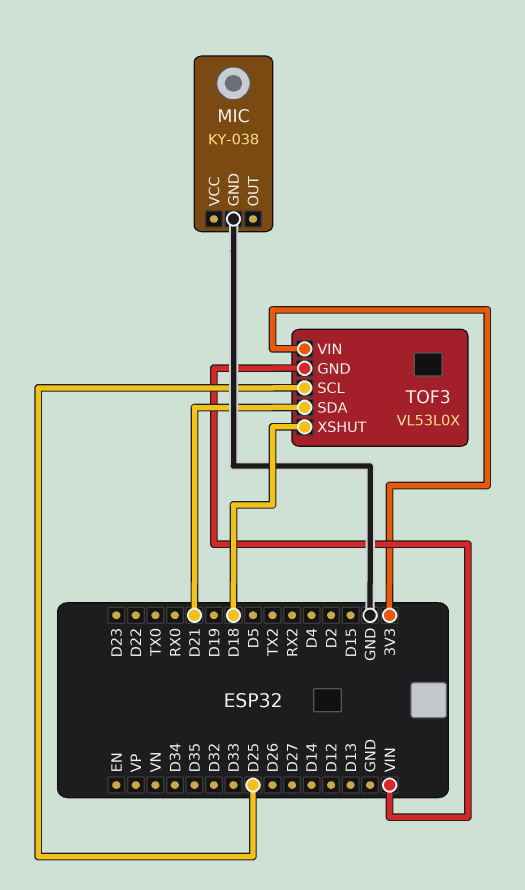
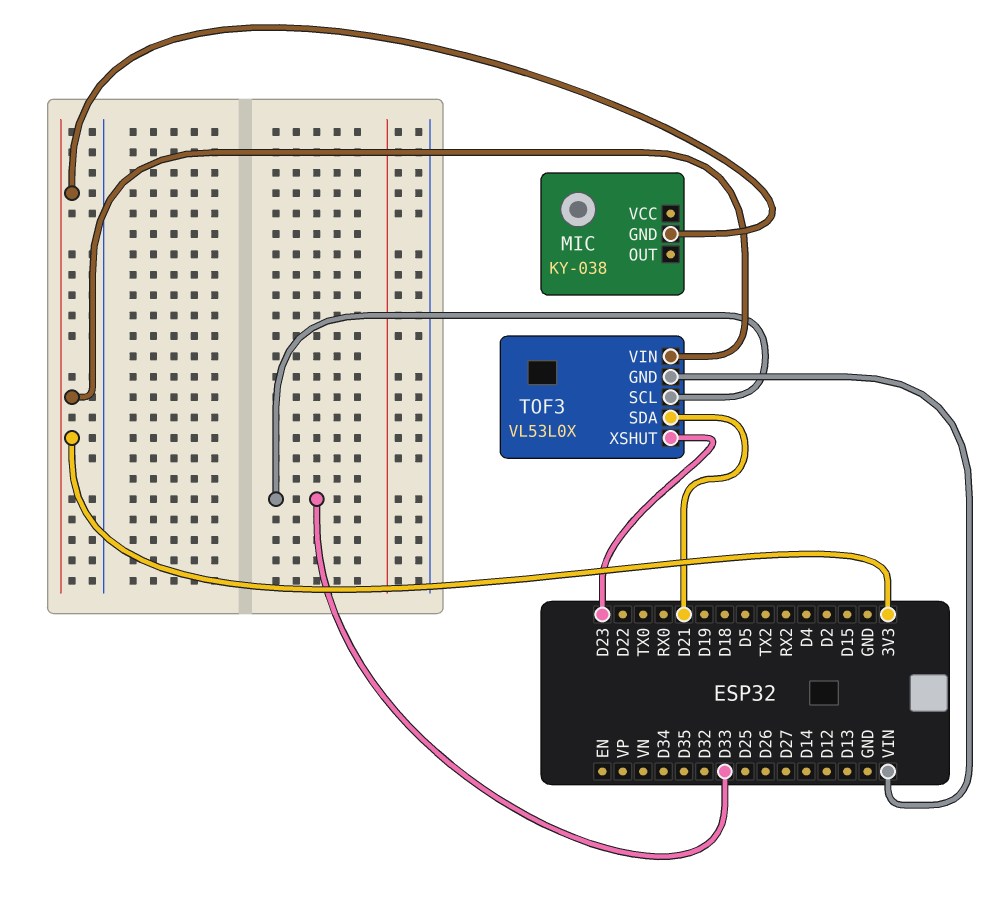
MIC pin GND: GND -> 3V3
TOF3 pin SCL: D25 -> D33
TOF3 pin XSHUT: D18 -> D23

